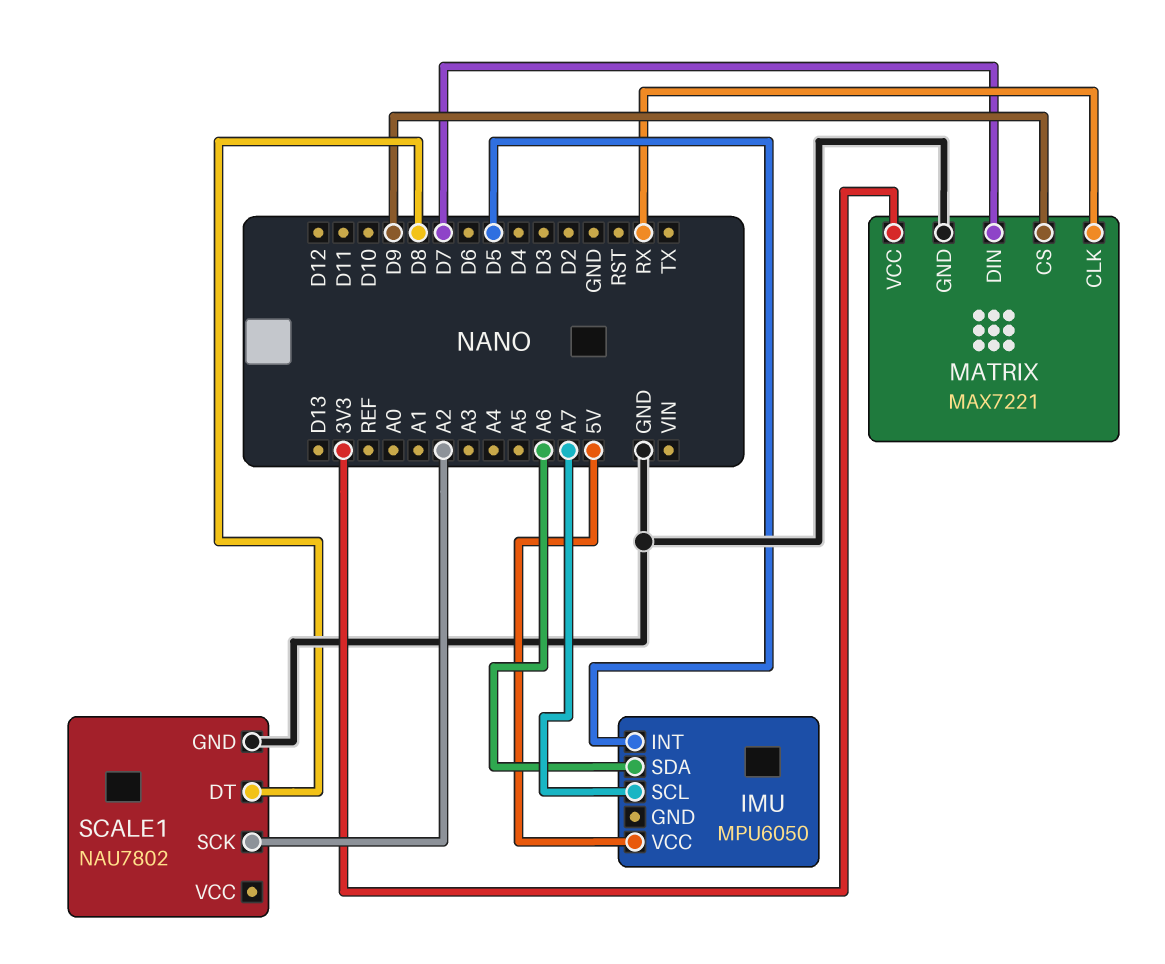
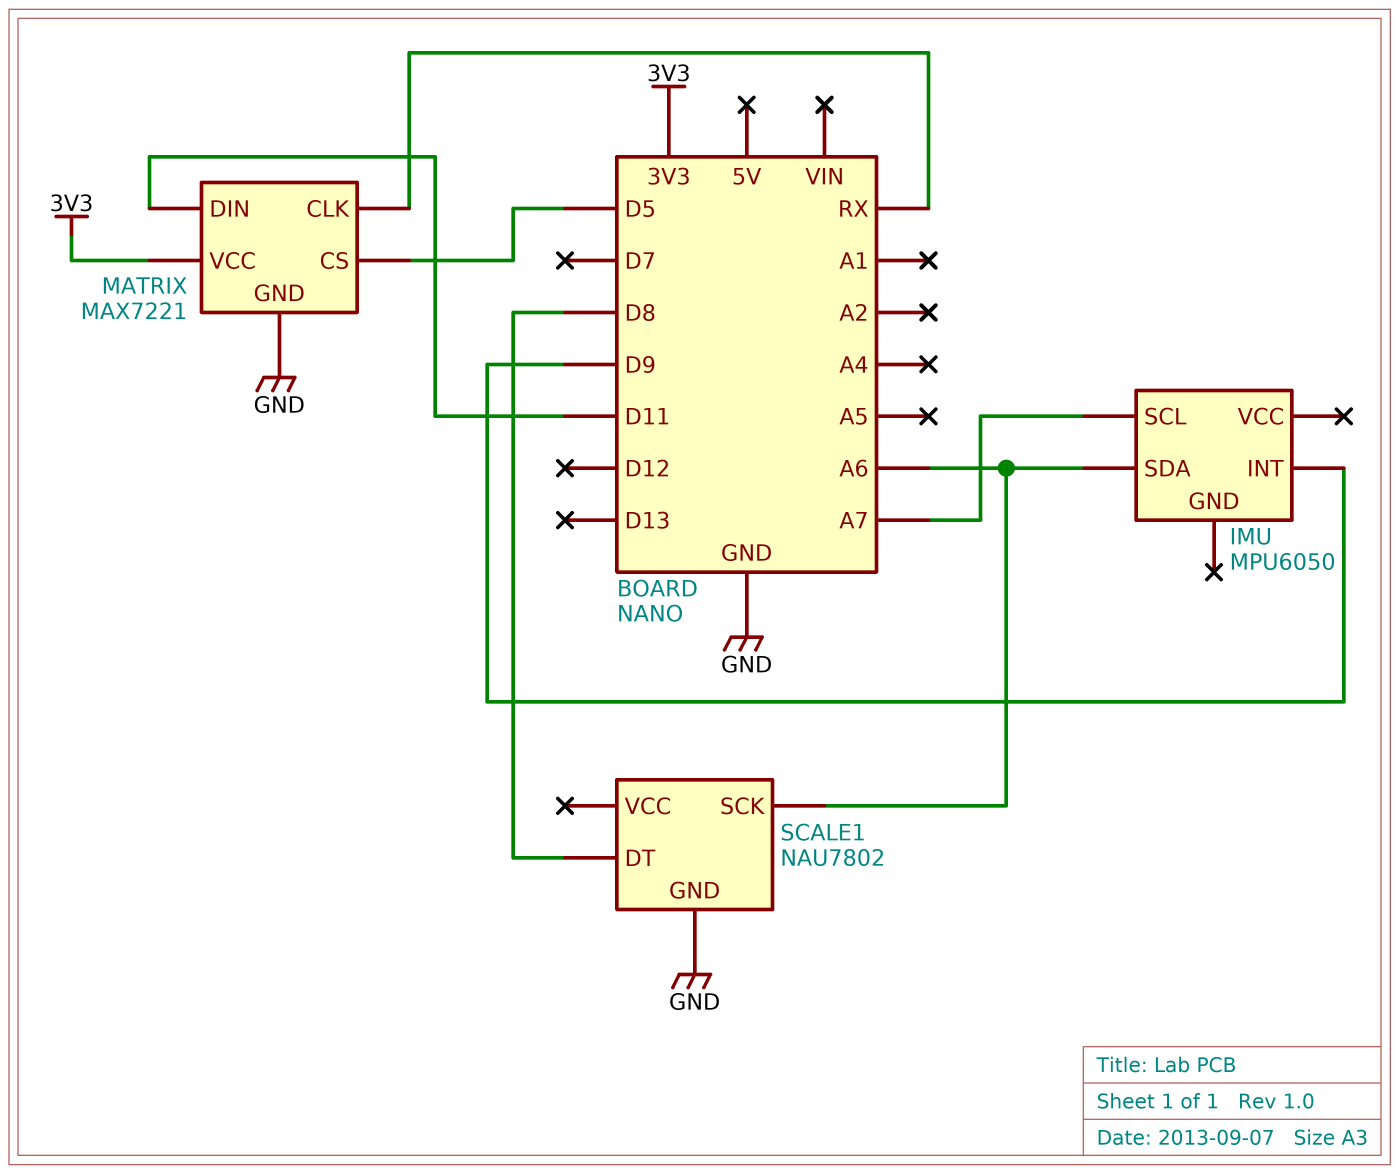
IMU pin INT: D5 -> D9
IMU pin VCC: 5V -> none
MATRIX pin CS: D9 -> D5
MATRIX pin DIN: D7 -> D11
SCALE1 pin SCK: A2 -> A6

